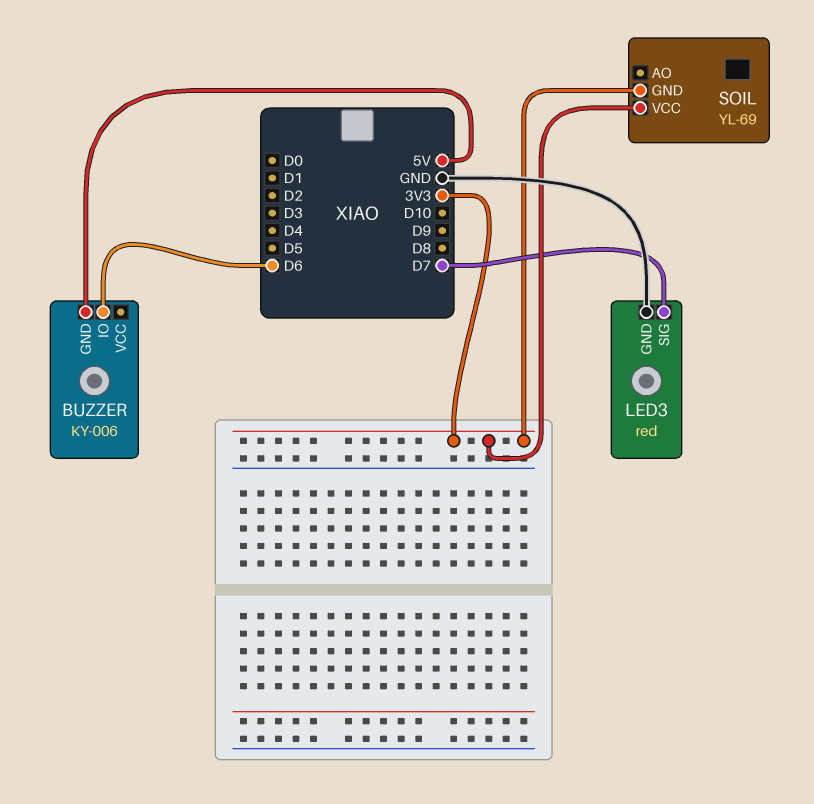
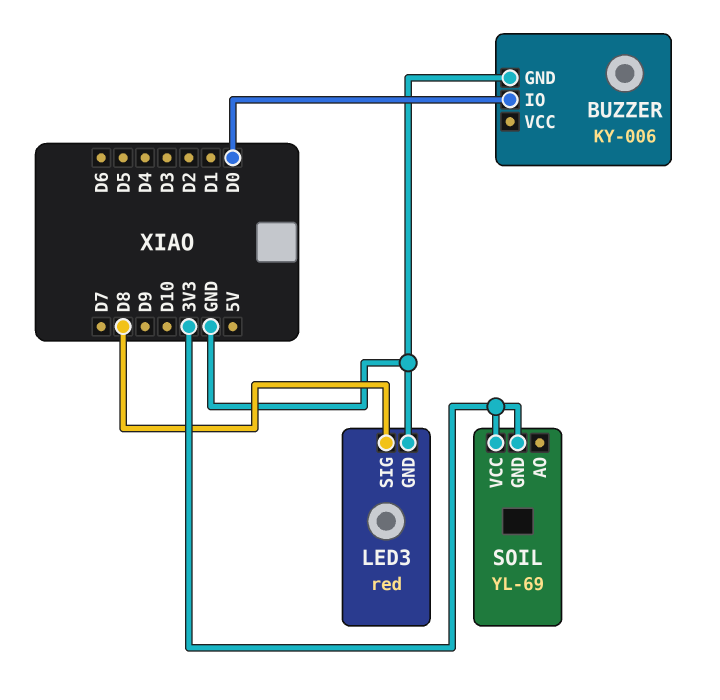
BUZZER pin GND: 5V -> GND
BUZZER pin IO: D6 -> D0
LED3 pin SIG: D7 -> D8

